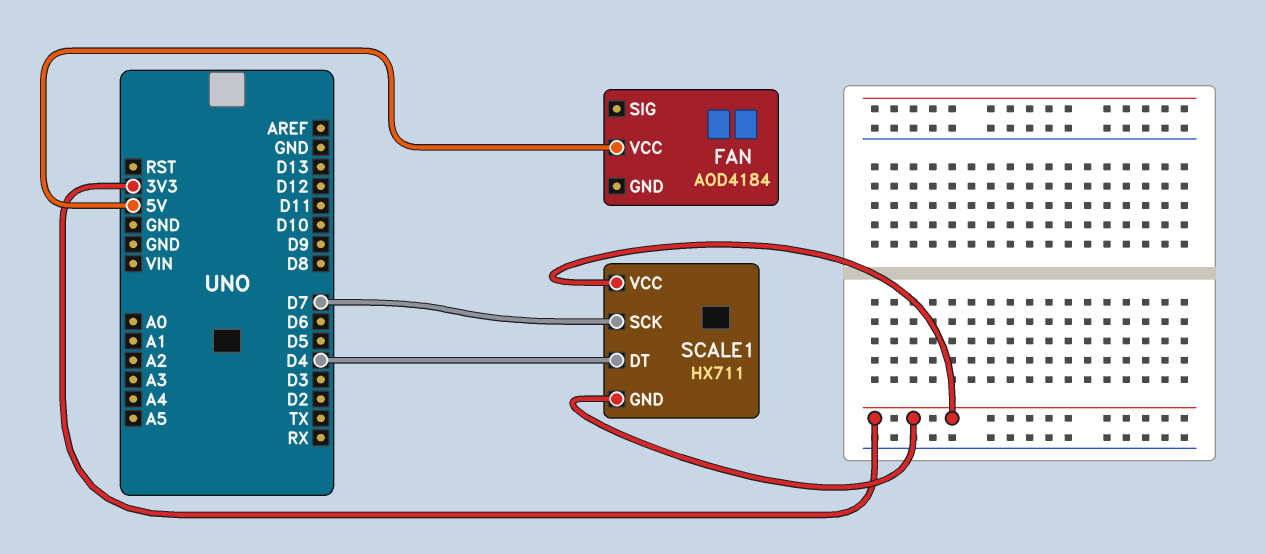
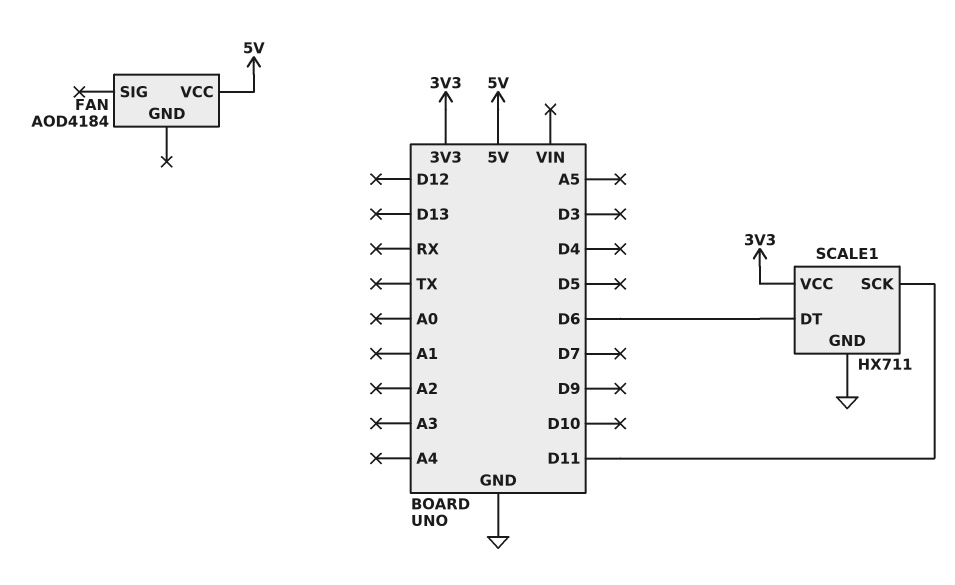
SCALE1 pin DT: D4 -> D6
SCALE1 pin GND: 3V3 -> GND
SCALE1 pin SCK: D7 -> D11

